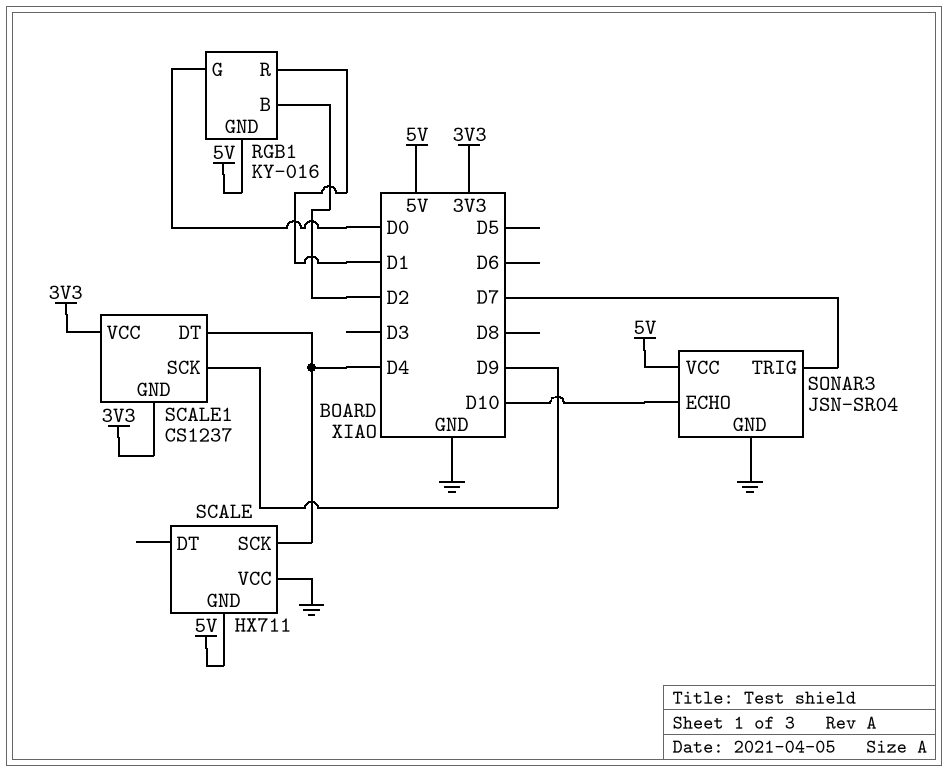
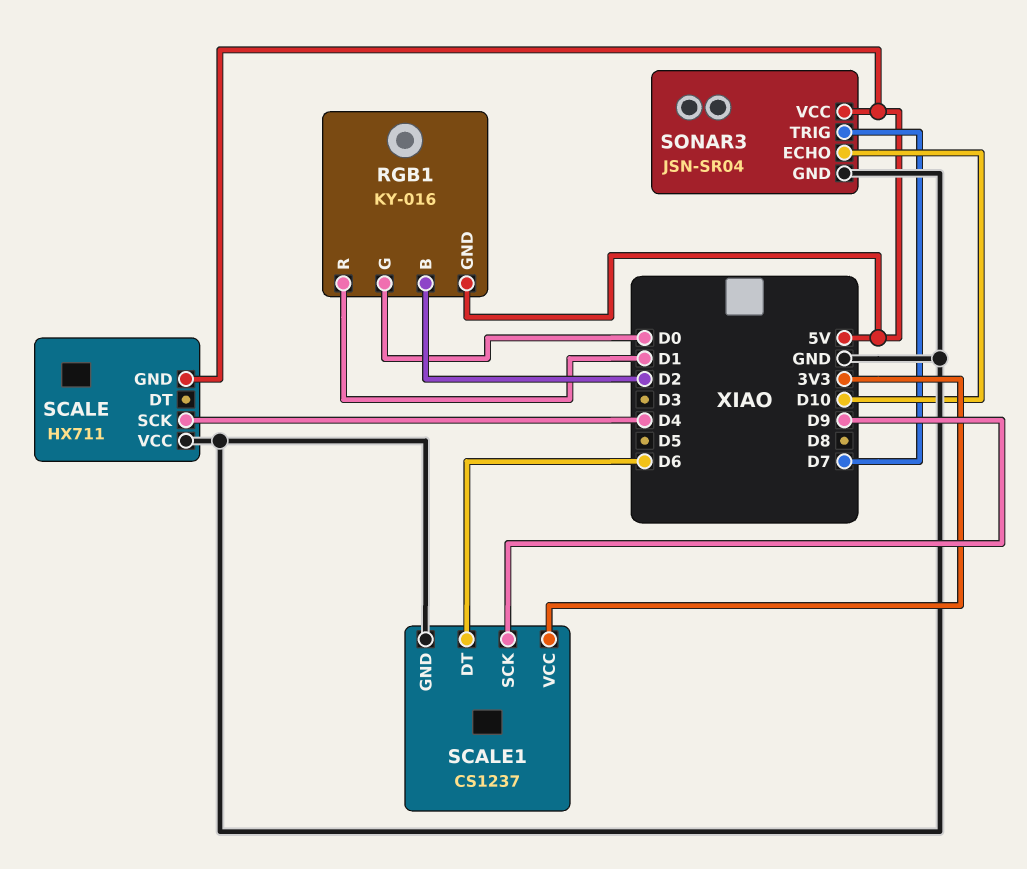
SCALE1 pin DT: D4 -> D6
SCALE1 pin GND: 3V3 -> GND

